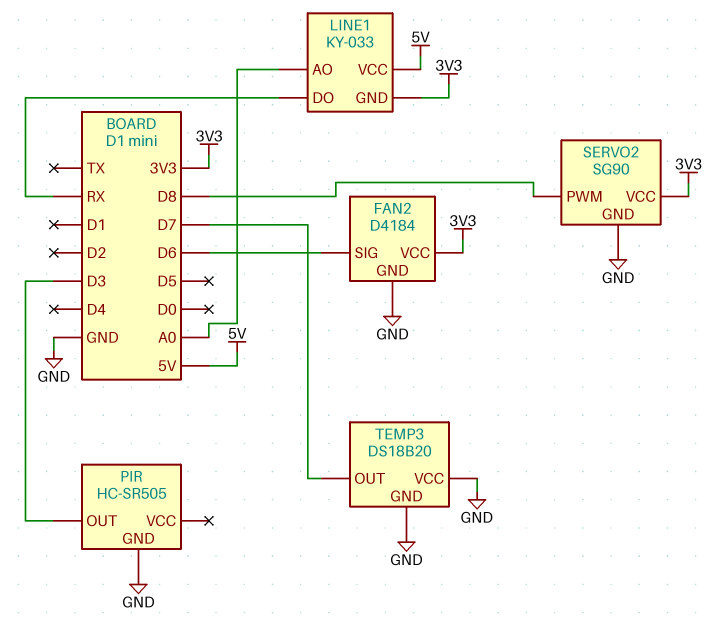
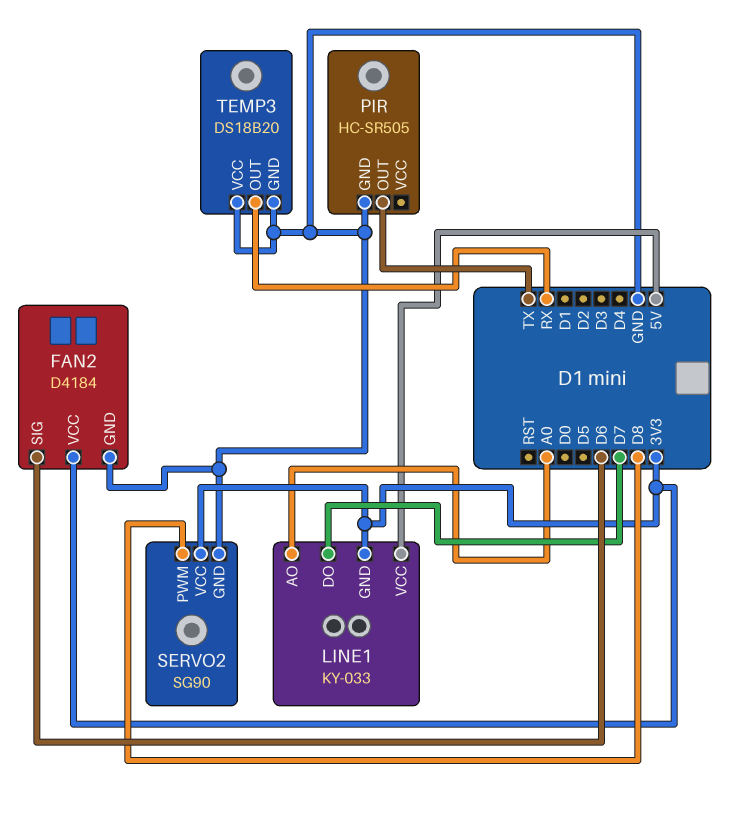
LINE1 pin DO: RX -> D7
PIR pin OUT: D3 -> TX
TEMP3 pin OUT: D7 -> RX

